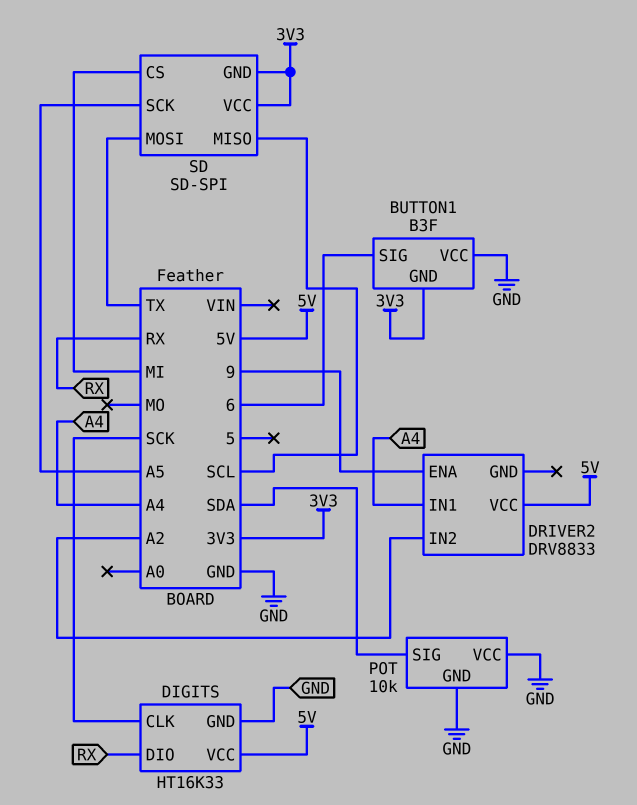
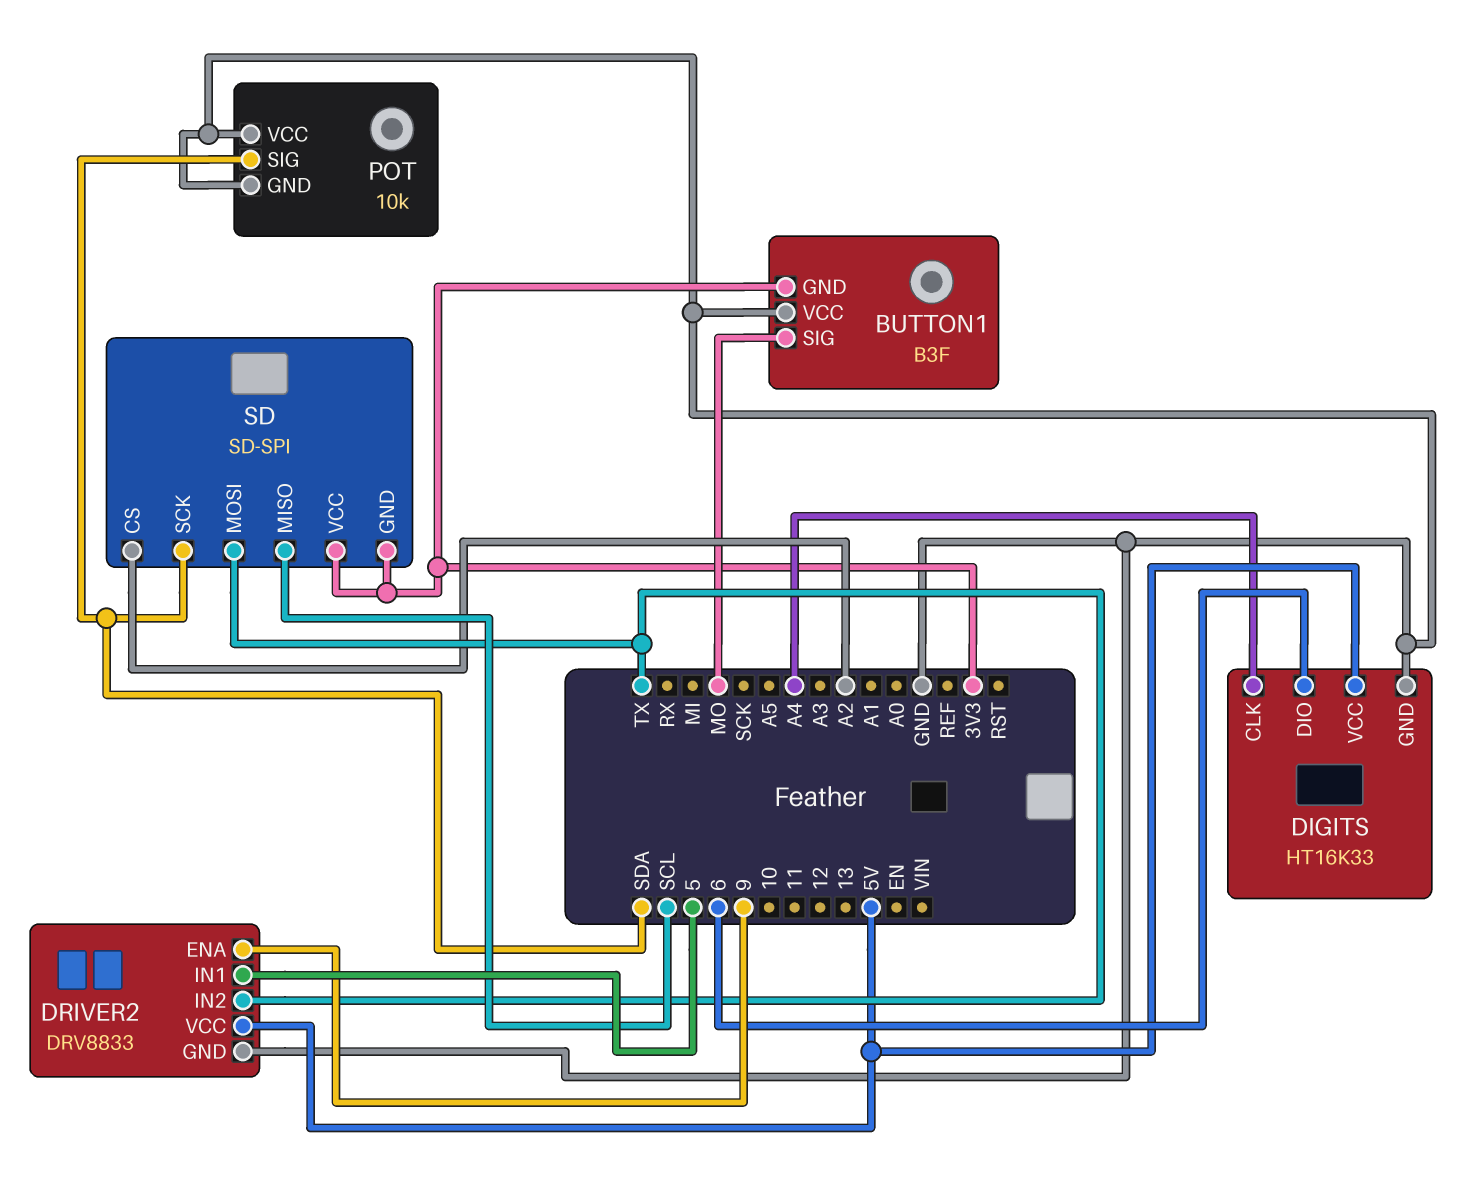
BUTTON1 pin SIG: 6 -> MO
DIGITS pin CLK: SCK -> A4
DIGITS pin DIO: RX -> 6
DRIVER2 pin GND: none -> GND
DRIVER2 pin IN1: A4 -> 5
DRIVER2 pin IN2: A2 -> TX
SD pin CS: MI -> A2
SD pin SCK: A5 -> SDA

